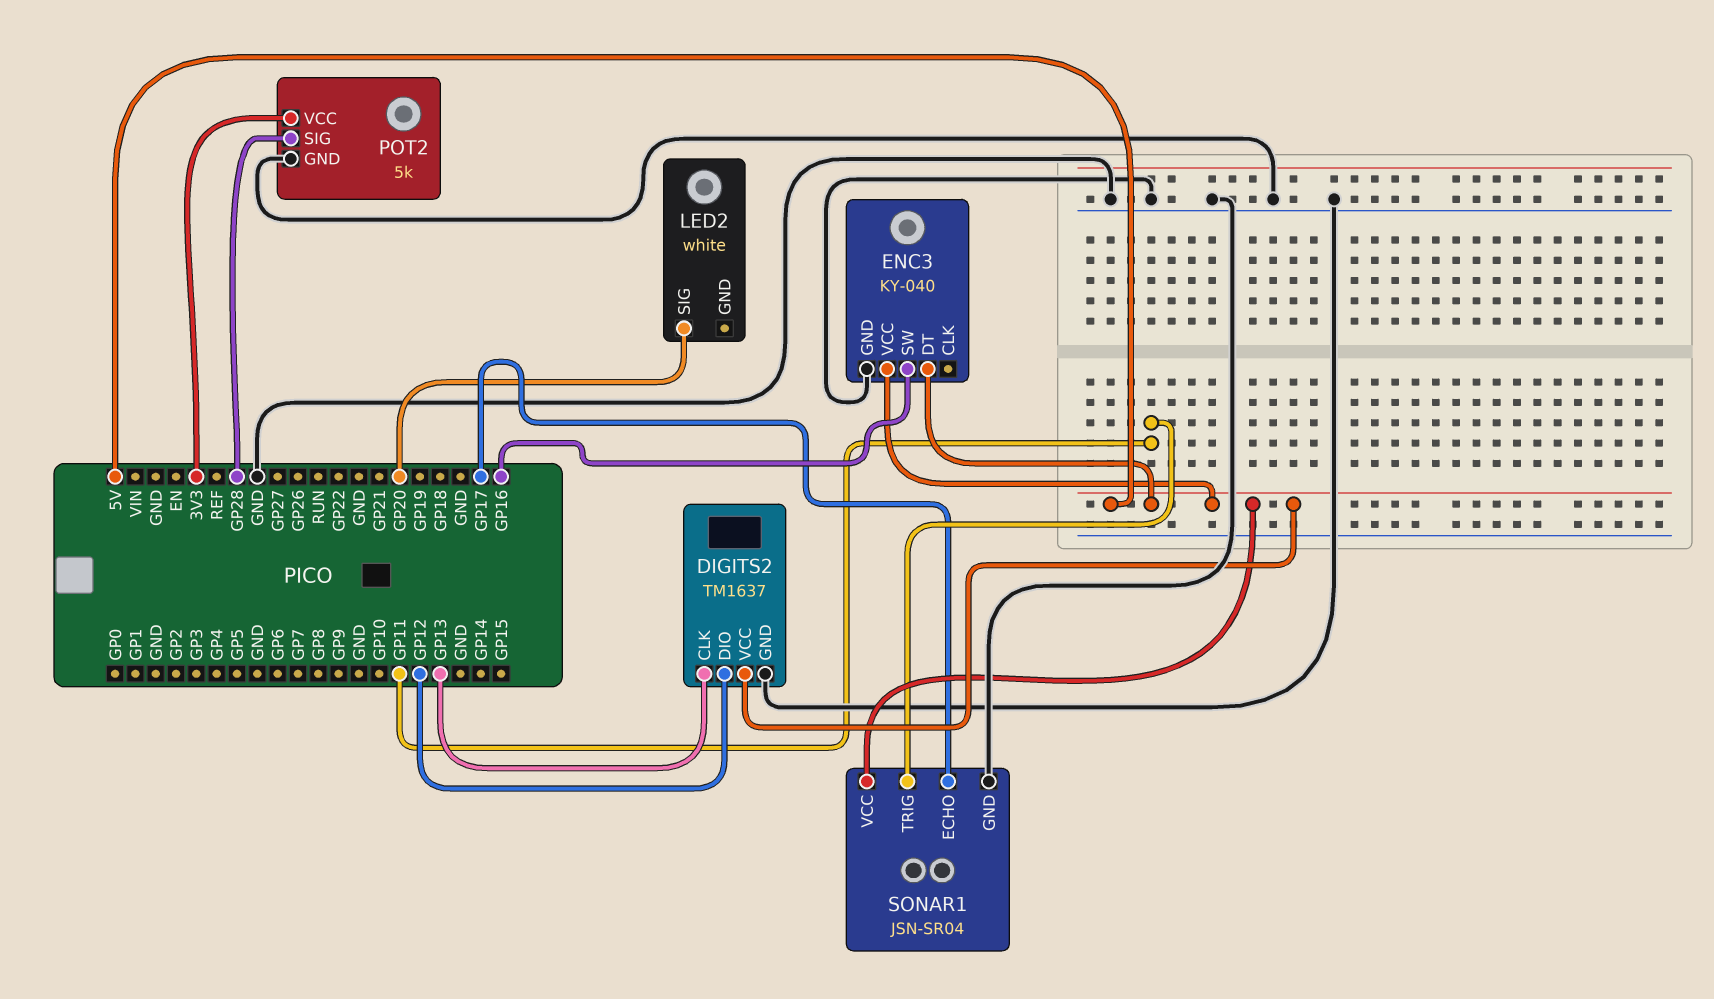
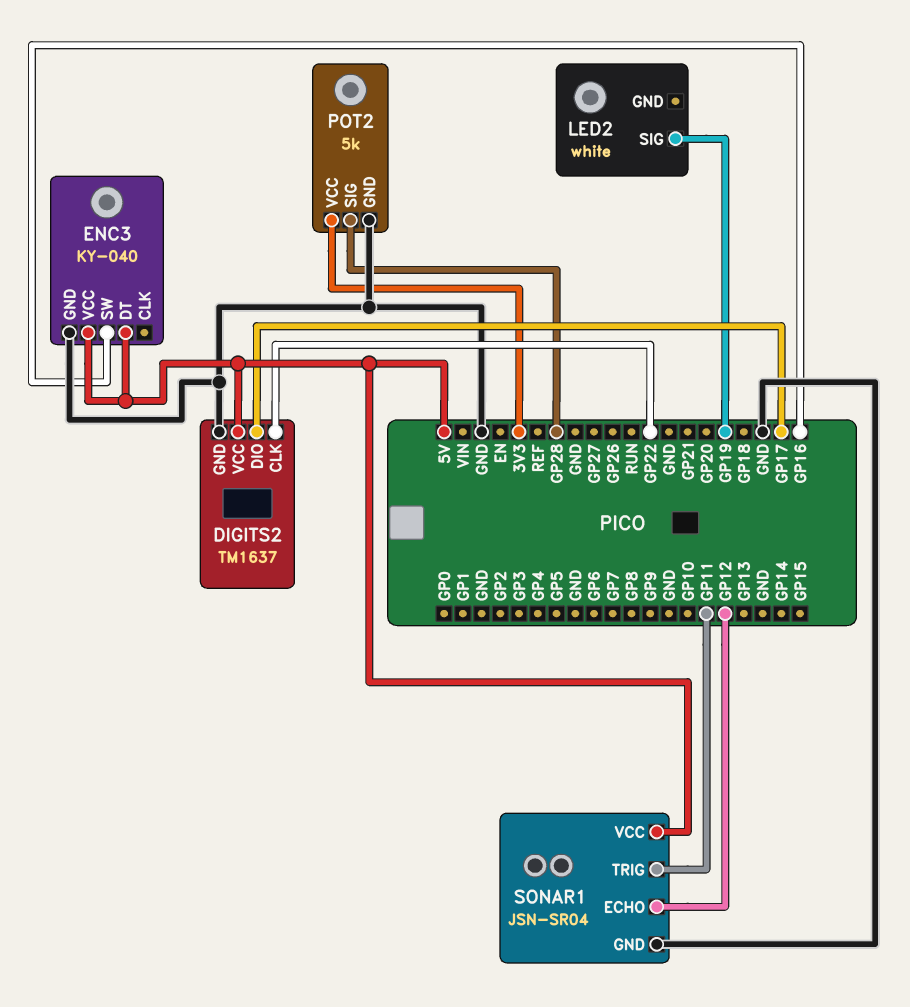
DIGITS2 pin CLK: GP13 -> GP22
DIGITS2 pin DIO: GP12 -> GP17
LED2 pin SIG: GP20 -> GP19
SONAR1 pin ECHO: GP17 -> GP12

